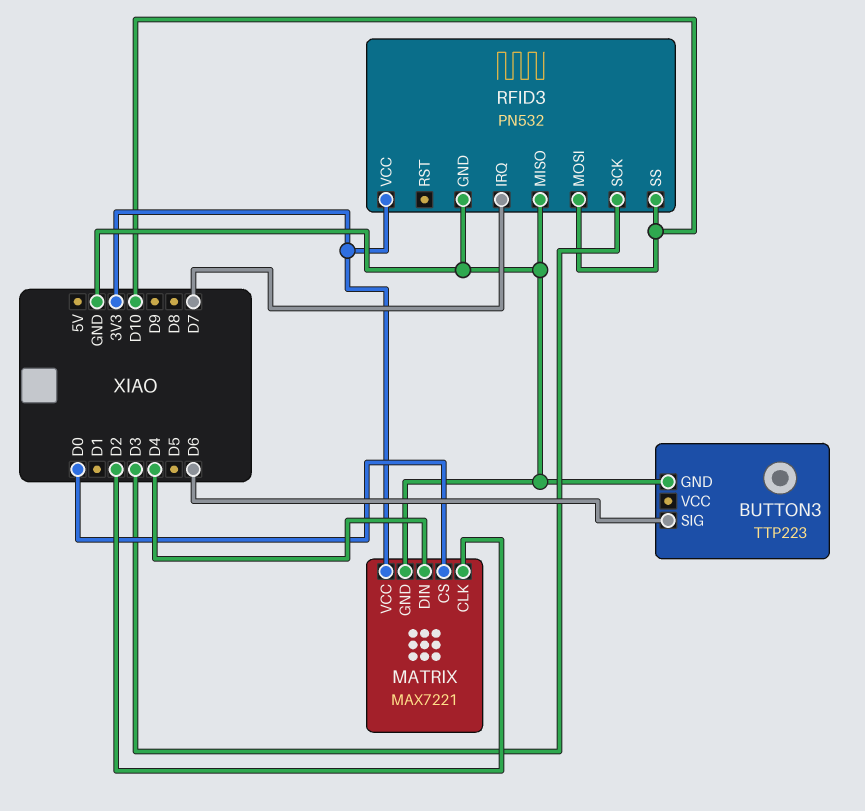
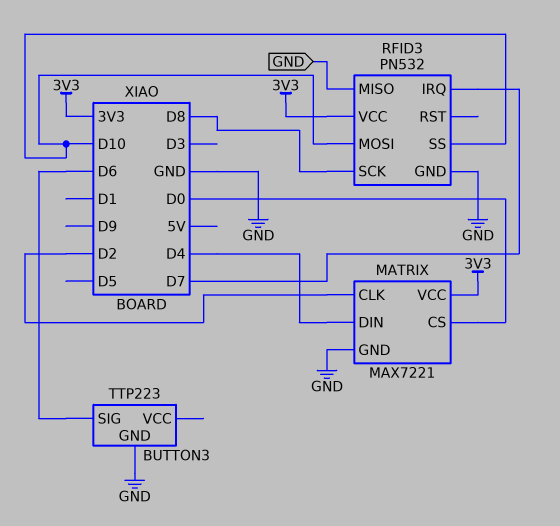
RFID3 pin SCK: D3 -> D8

